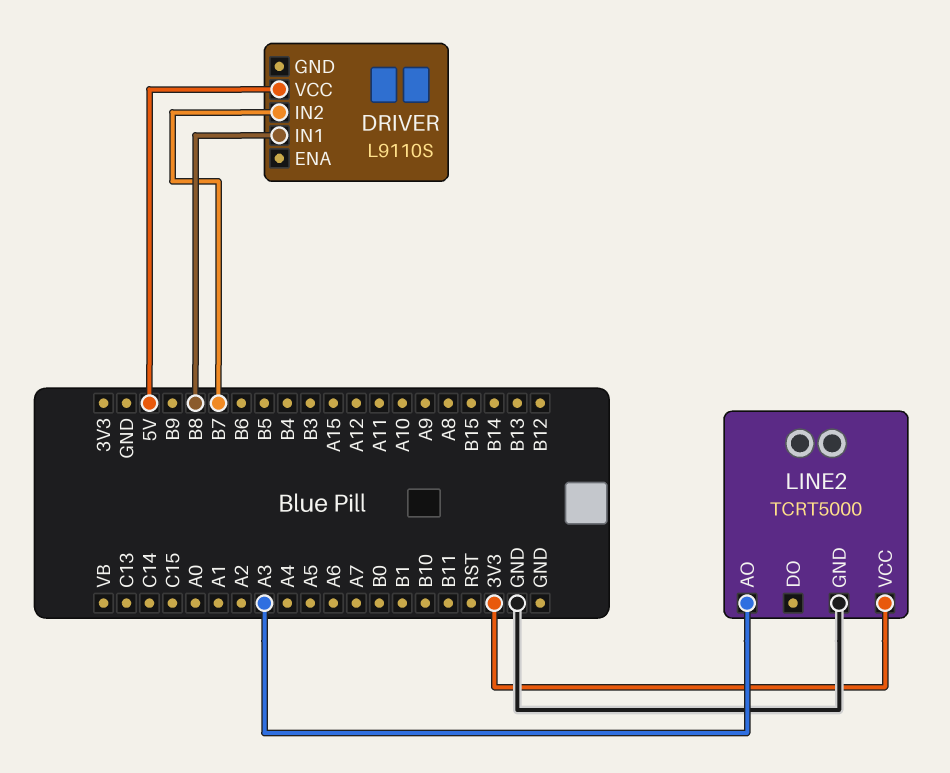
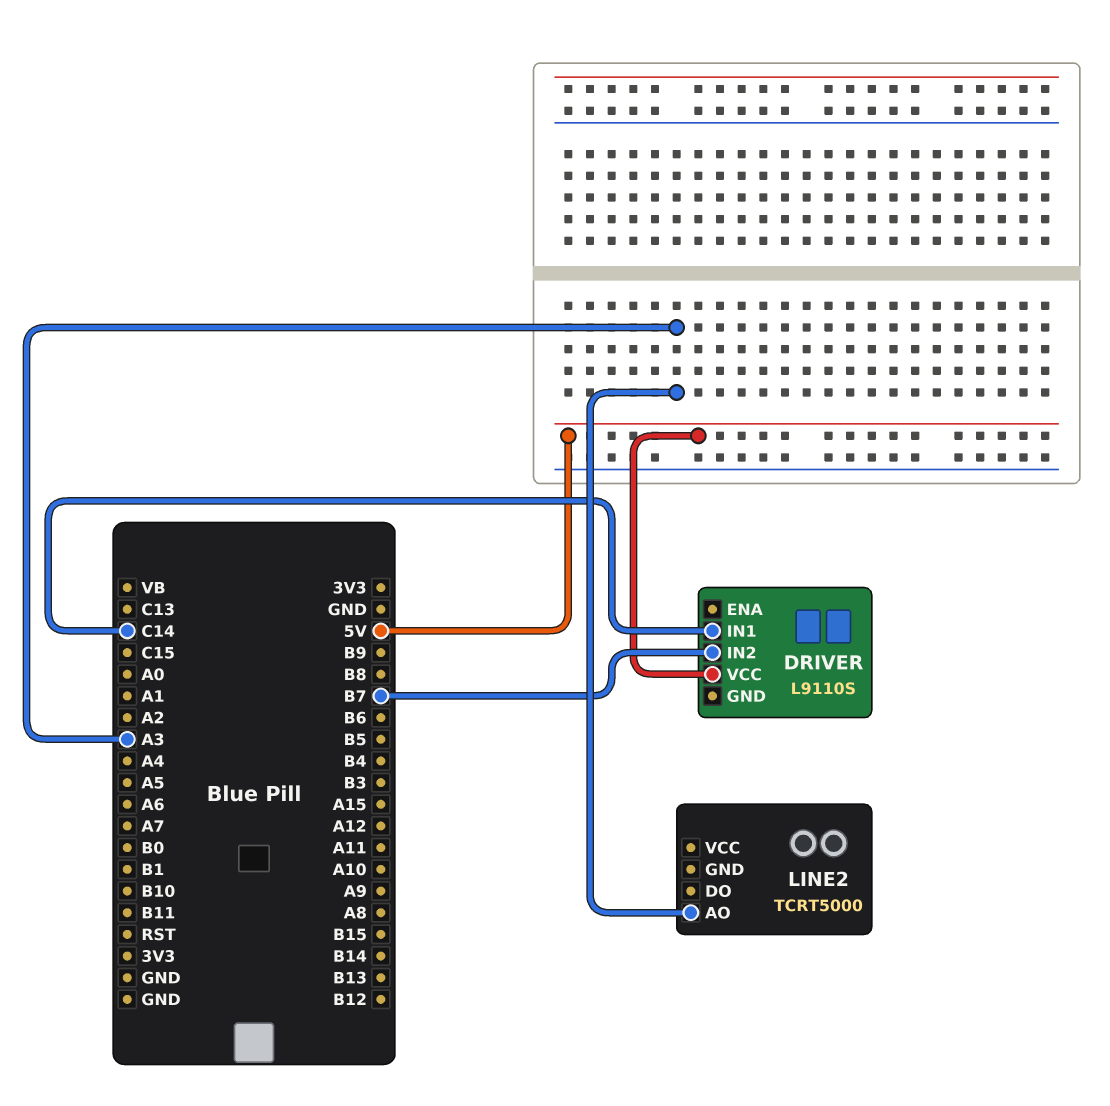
DRIVER pin IN1: B8 -> C14
LINE2 pin GND: GND -> none
LINE2 pin VCC: 3V3 -> none

